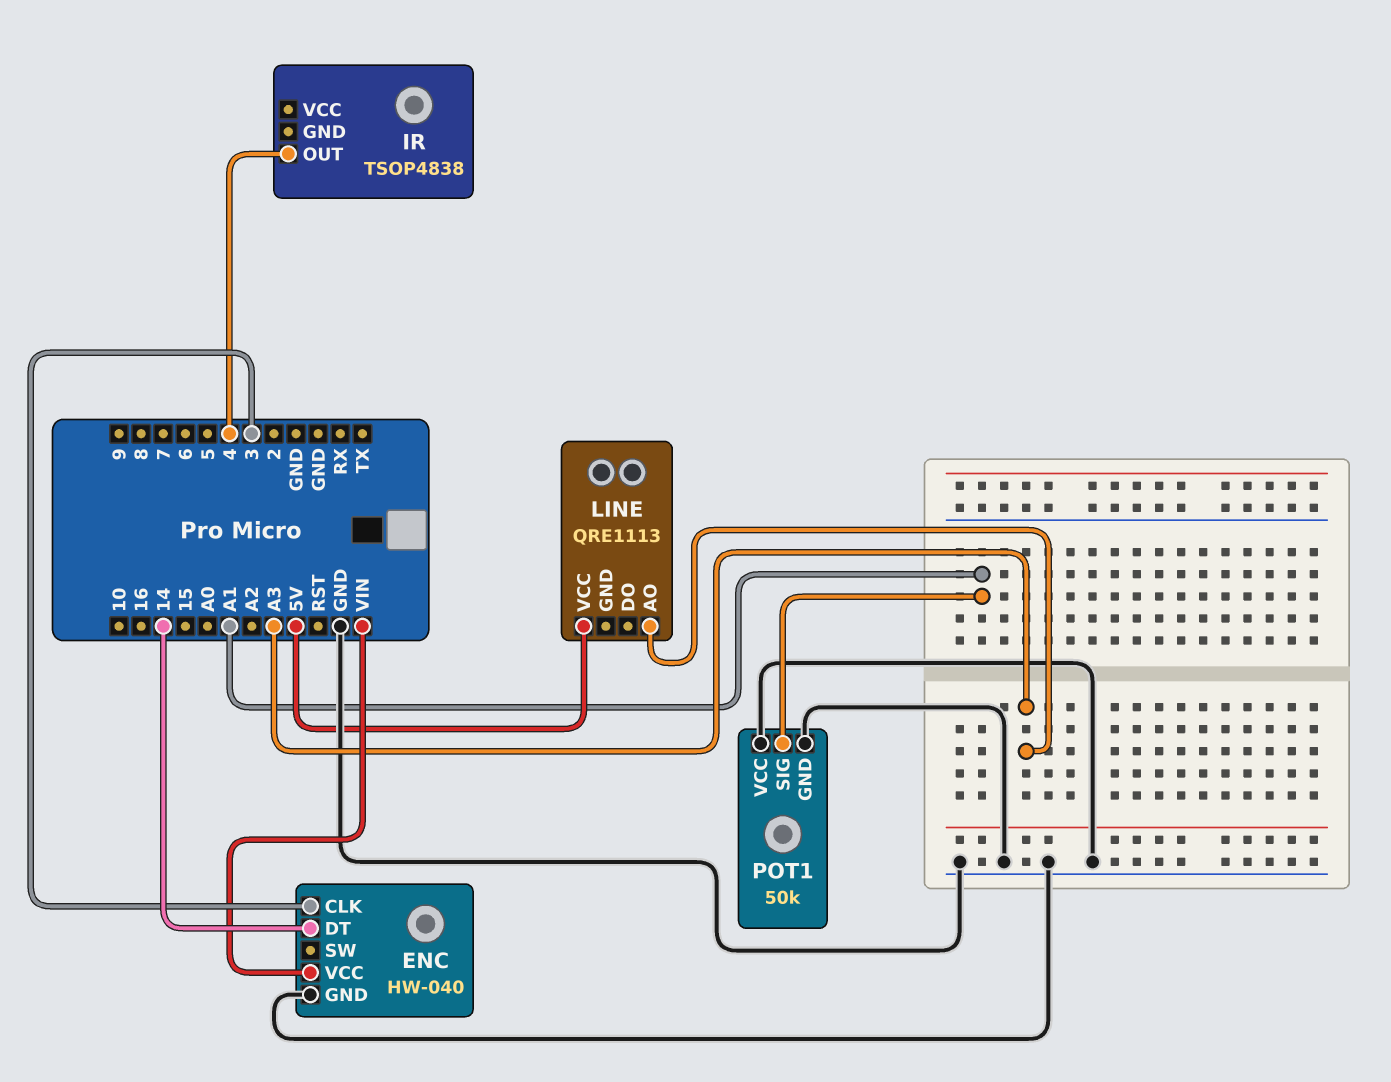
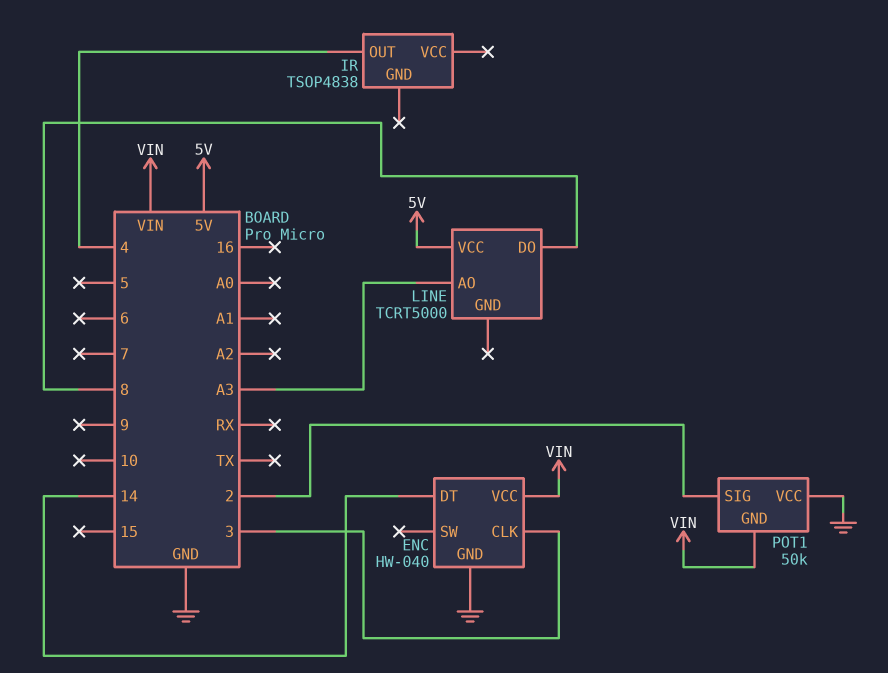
LINE: QRE1113 -> TCRT5000
LINE pin DO: none -> 8
POT1 pin GND: GND -> VIN
POT1 pin SIG: A1 -> 2

